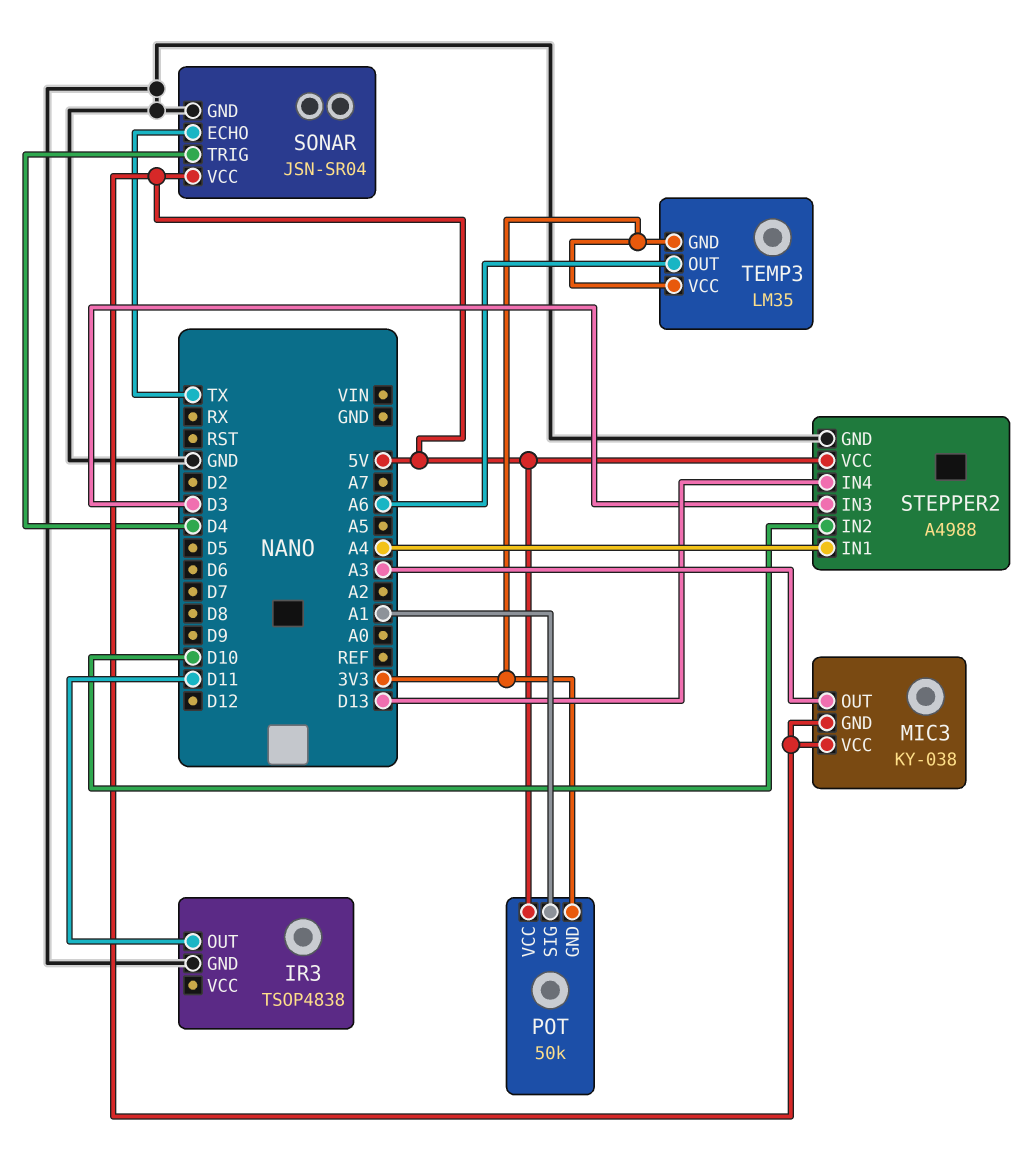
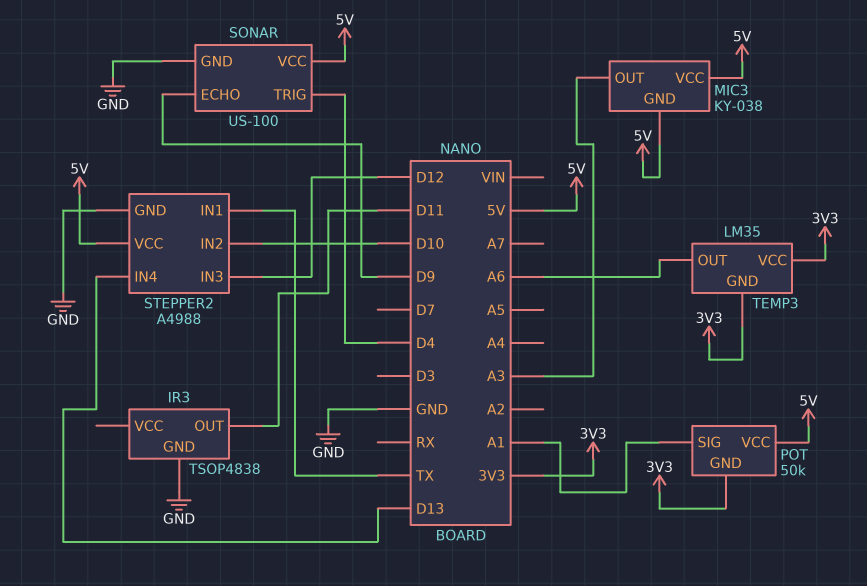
SONAR: JSN-SR04 -> US-100
SONAR pin ECHO: TX -> D9
STEPPER2 pin IN1: A4 -> TX
STEPPER2 pin IN3: D3 -> D12

